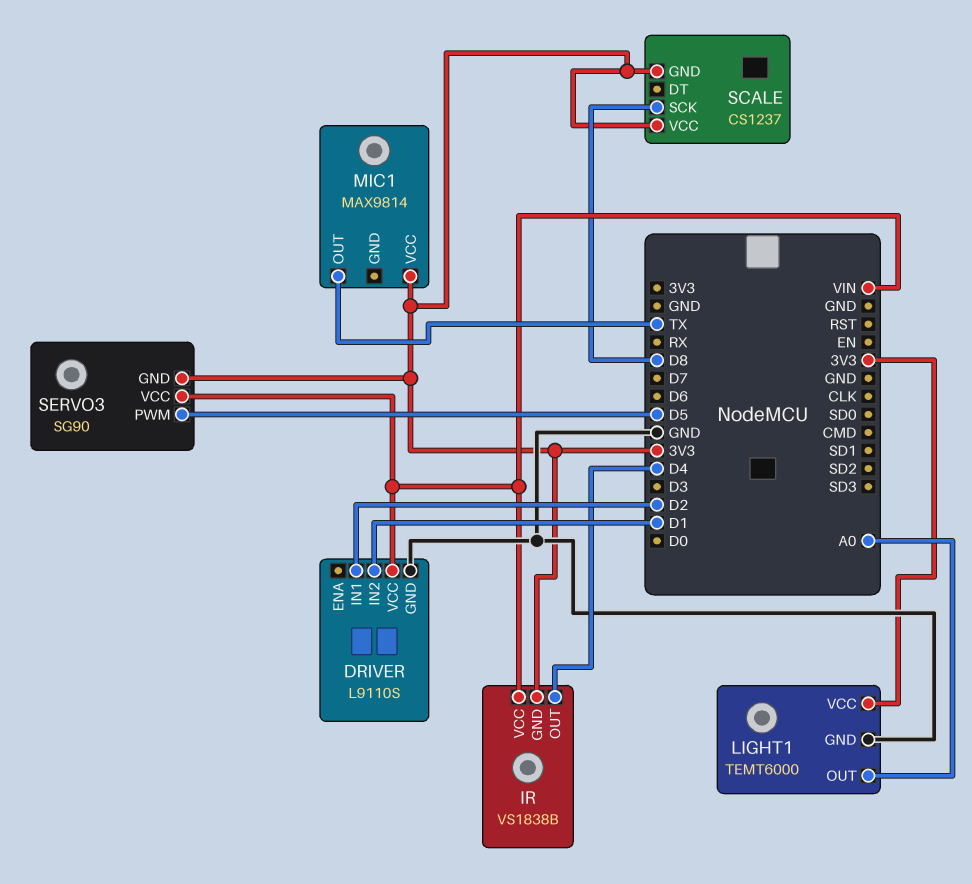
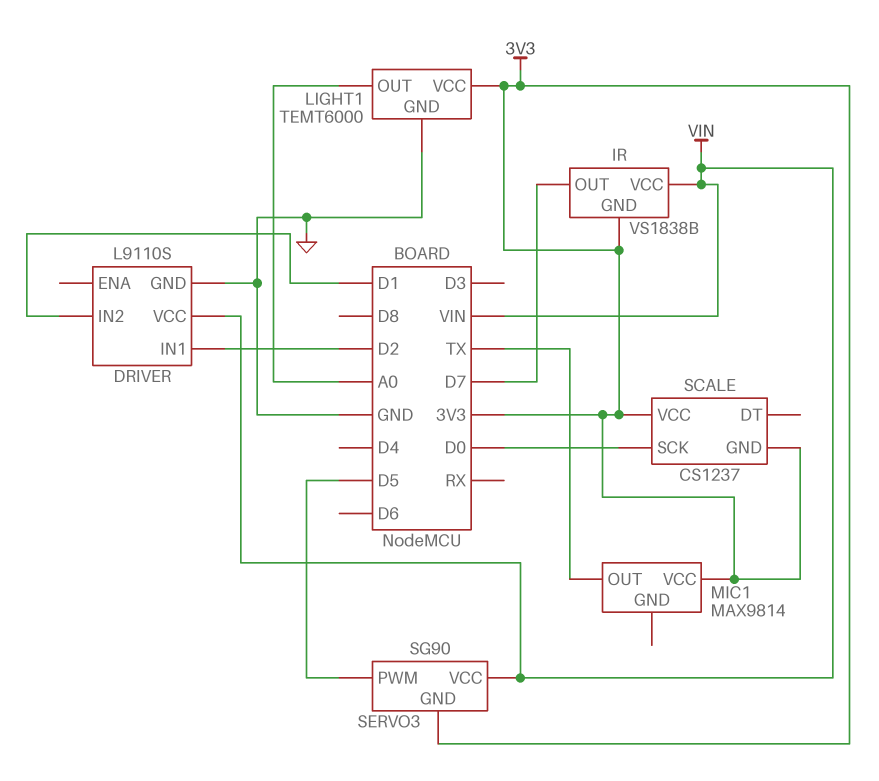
IR pin OUT: D4 -> D7
SCALE pin SCK: D8 -> D0

